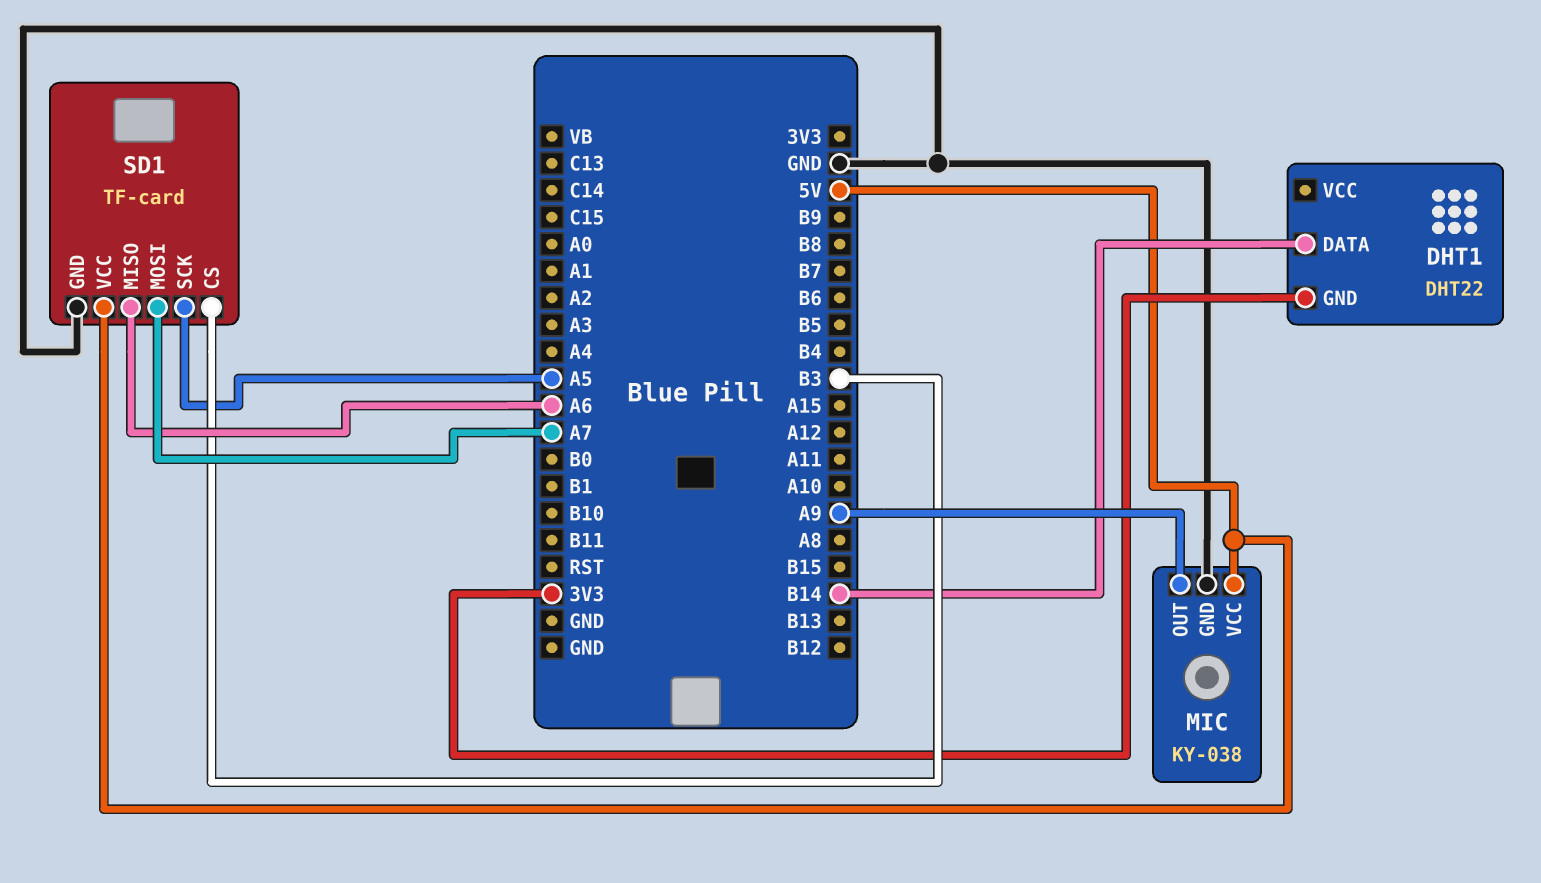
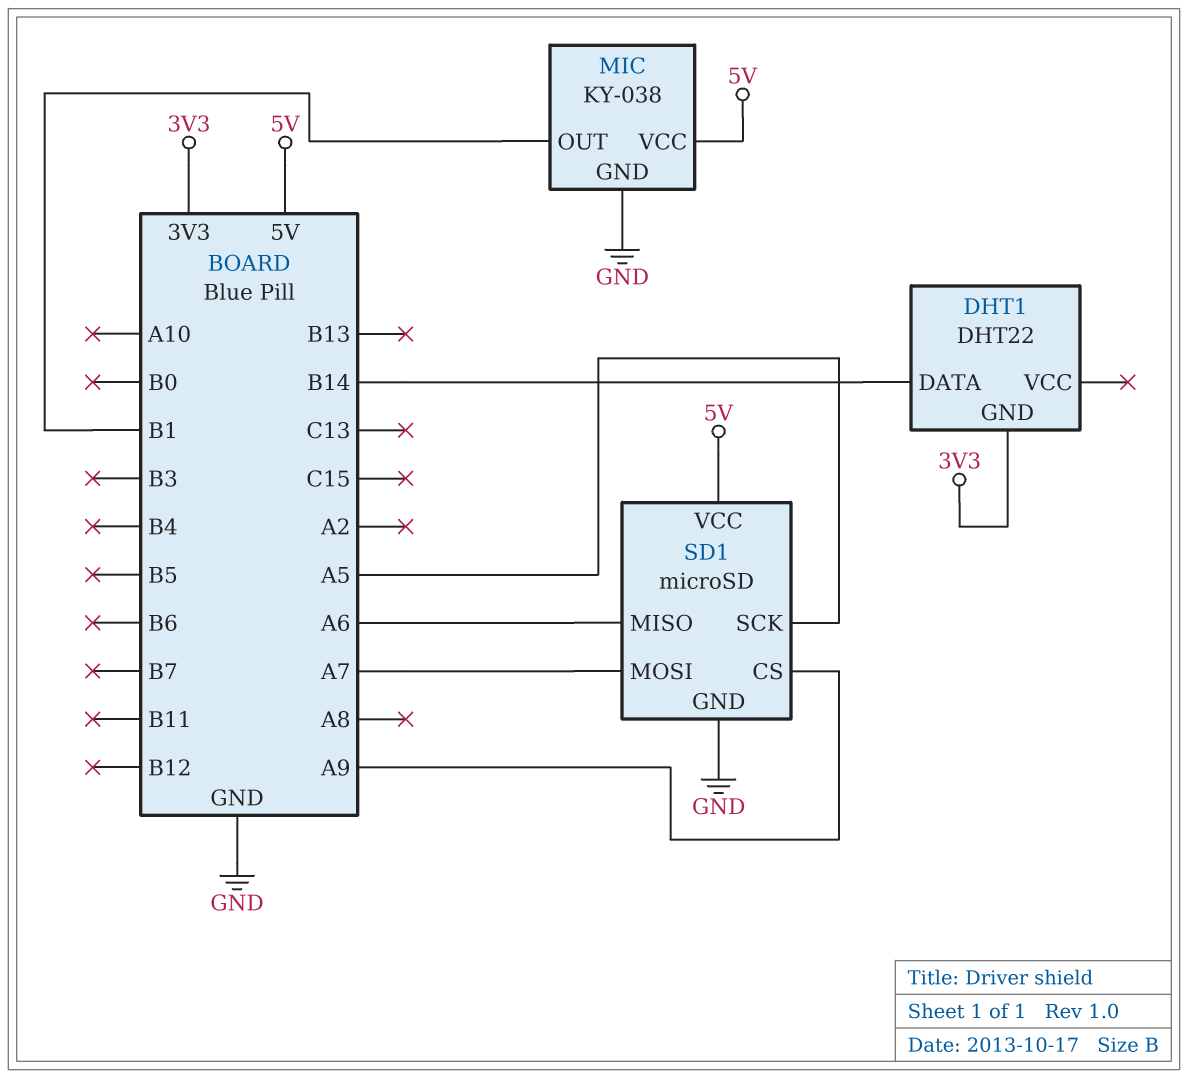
MIC pin OUT: A9 -> B1
SD1: TF-card -> microSD
SD1 pin CS: B3 -> A9

